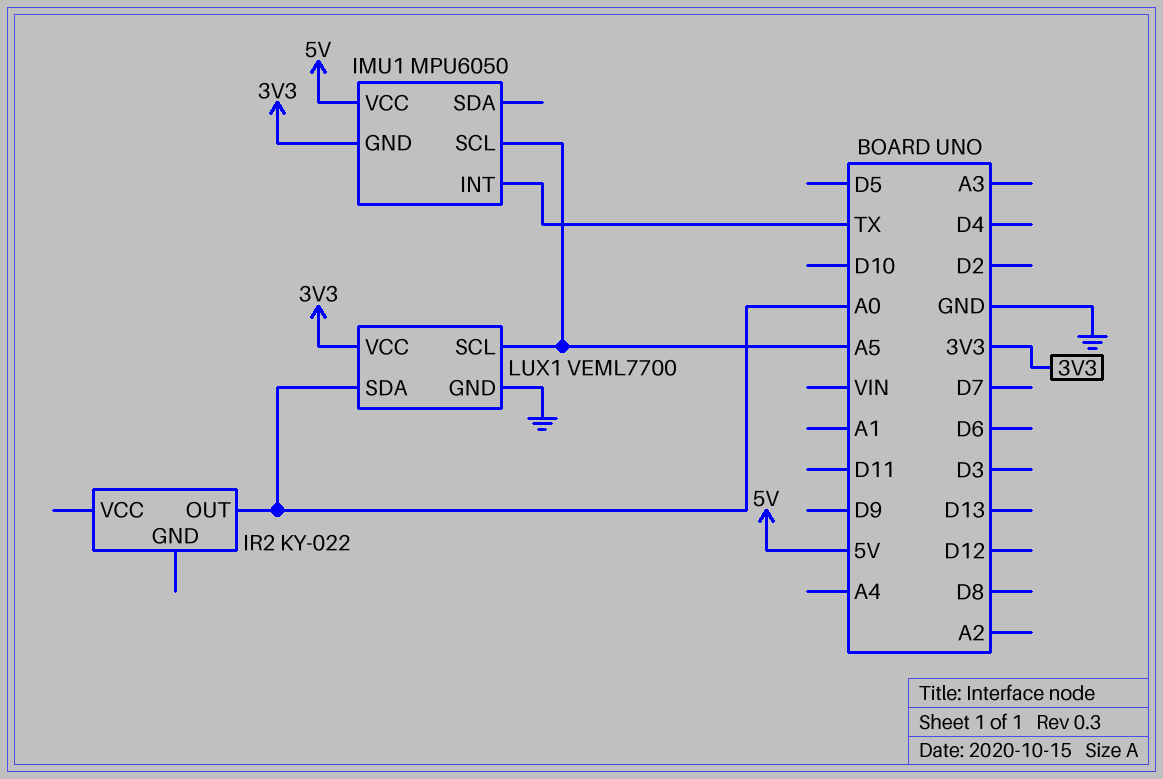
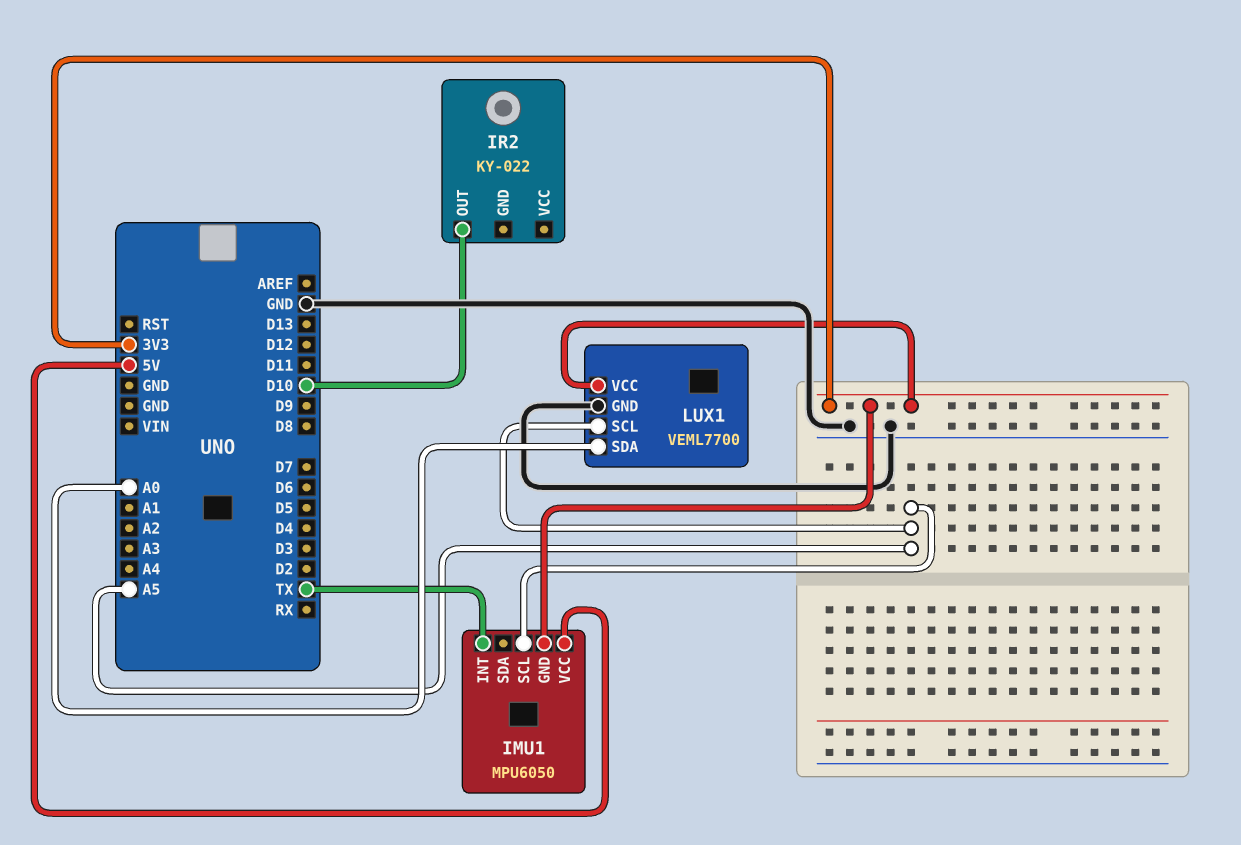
IR2 pin OUT: A0 -> D10

